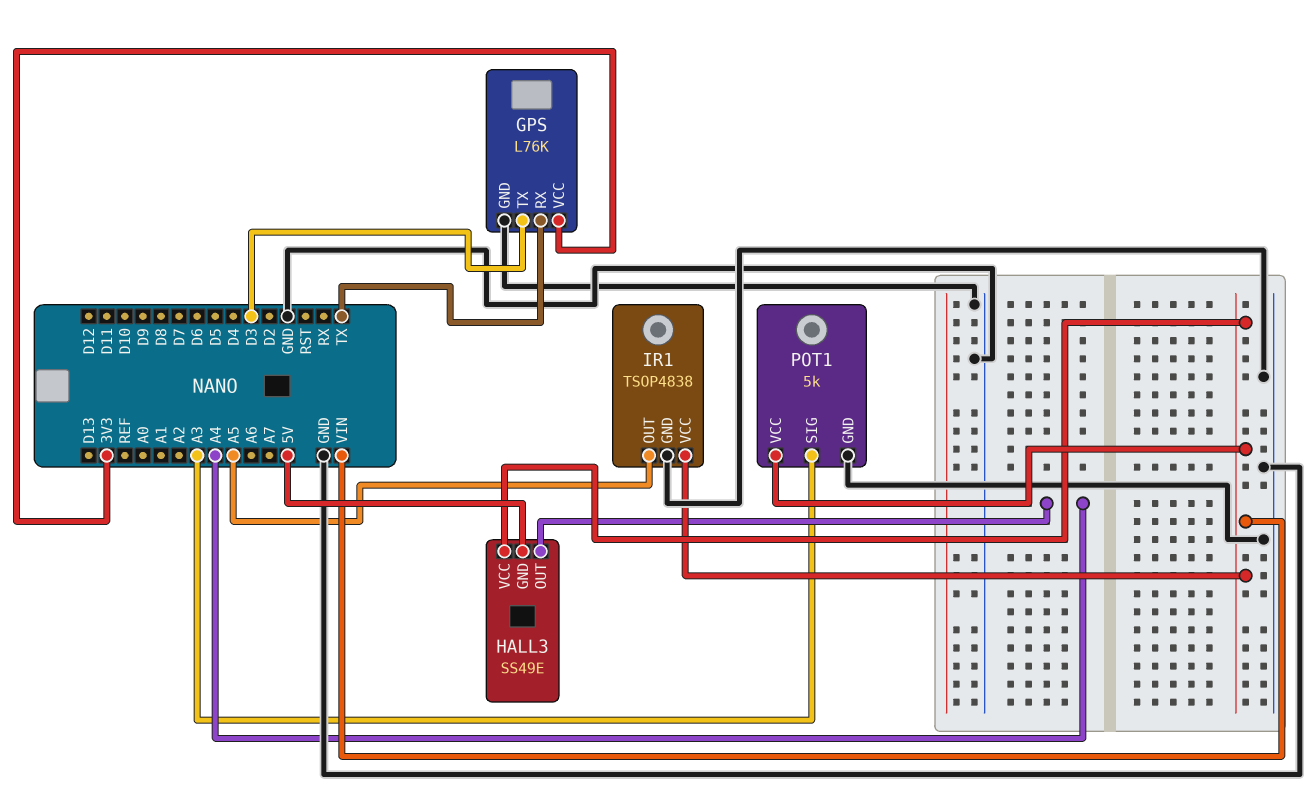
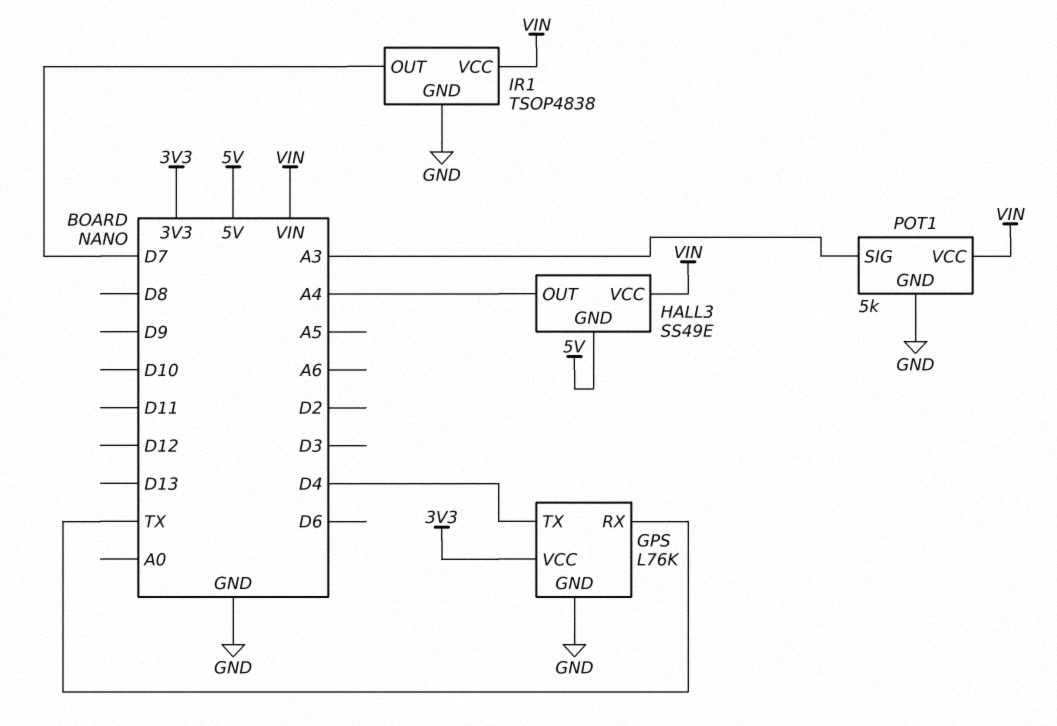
GPS pin TX: D3 -> D4
IR1 pin OUT: A5 -> D7

